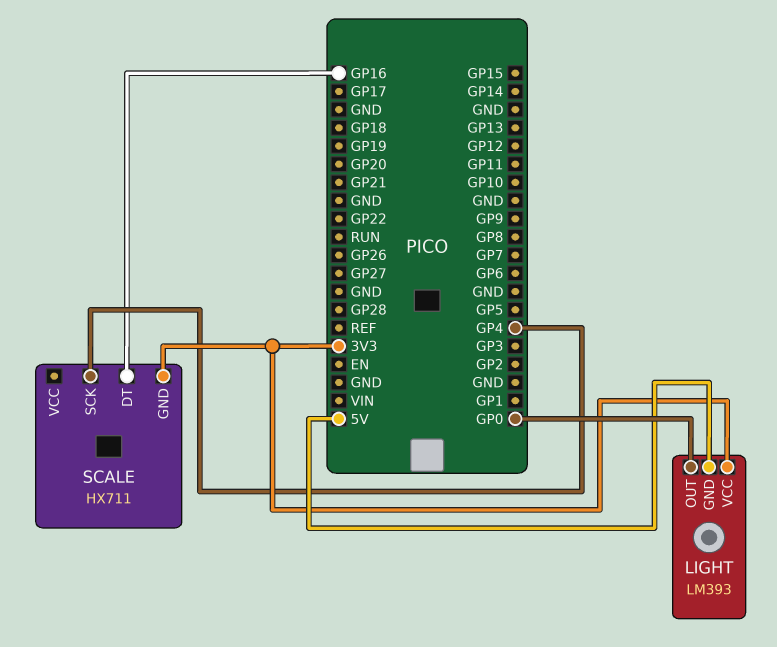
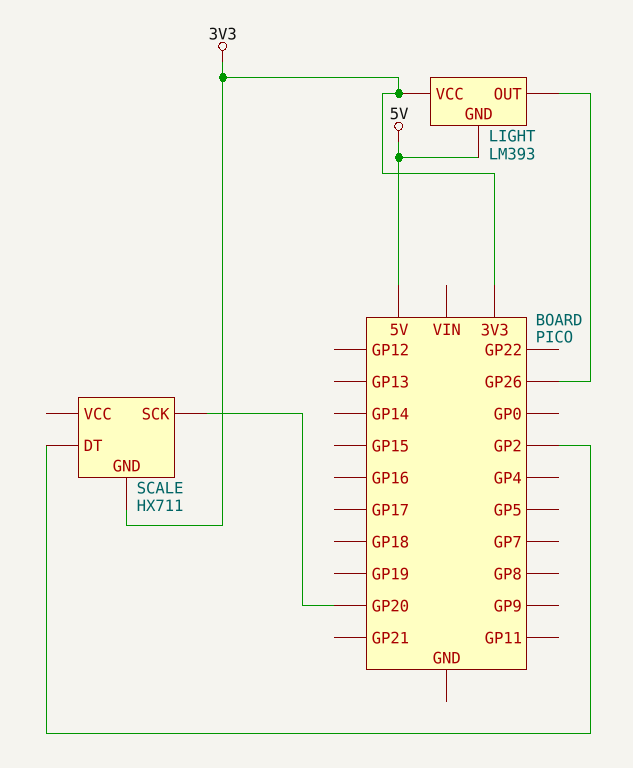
LIGHT pin OUT: GP0 -> GP26
SCALE pin DT: GP16 -> GP2
SCALE pin SCK: GP4 -> GP20

